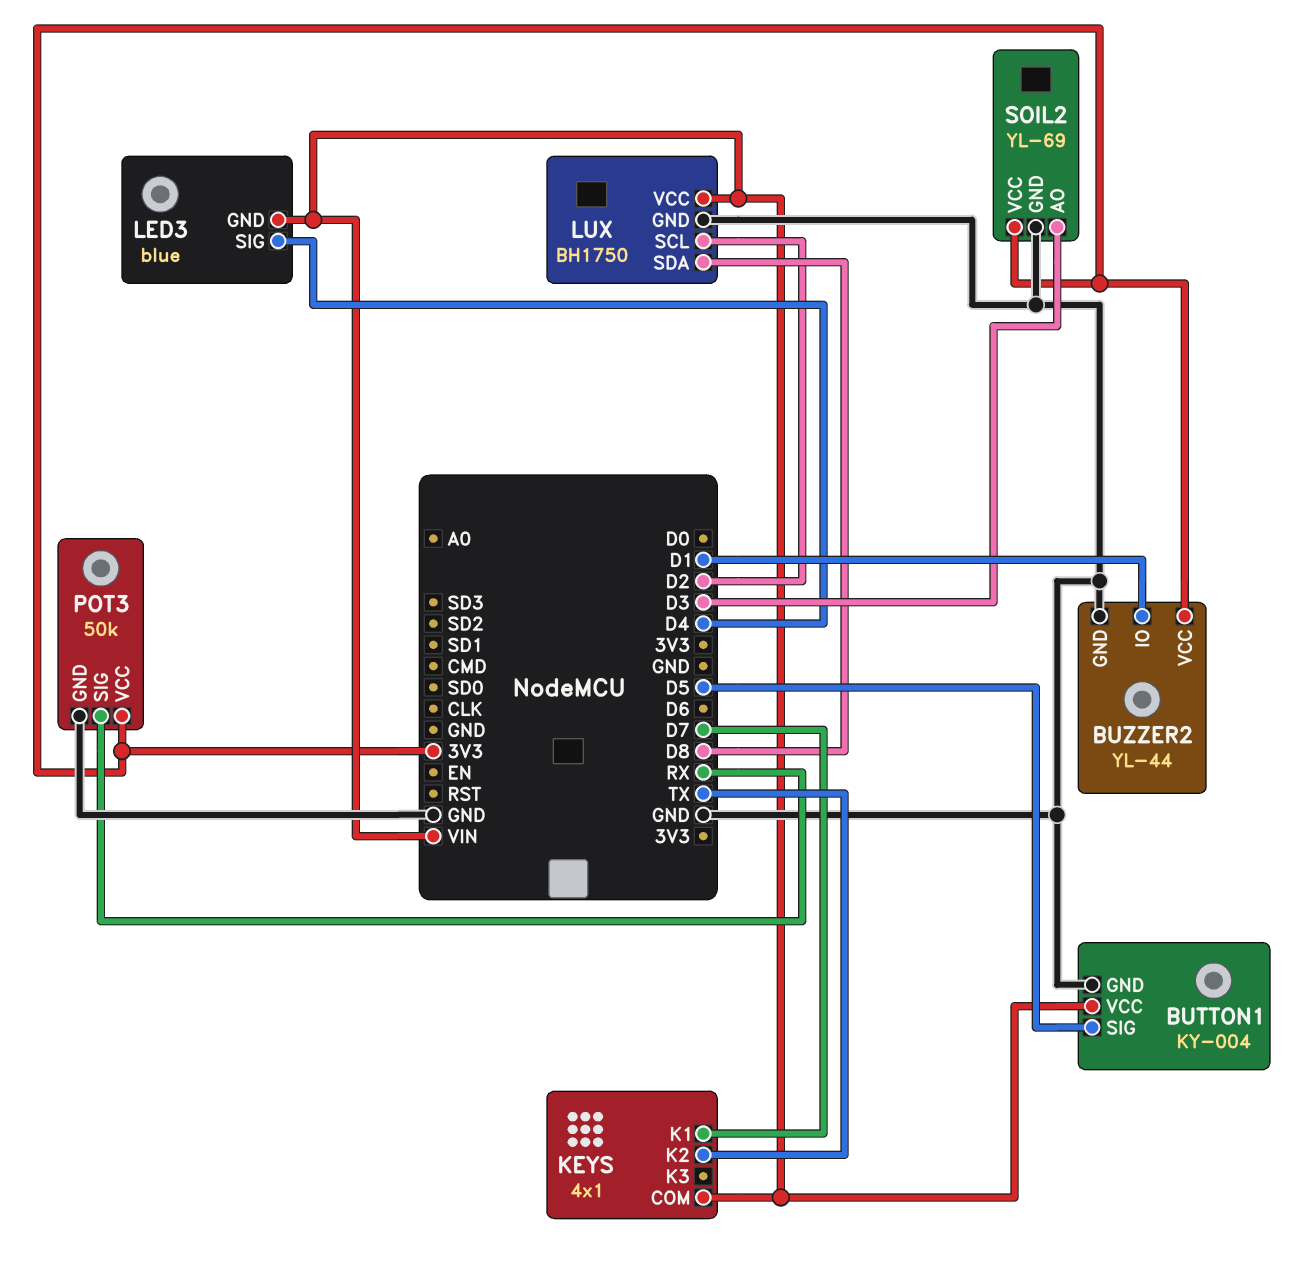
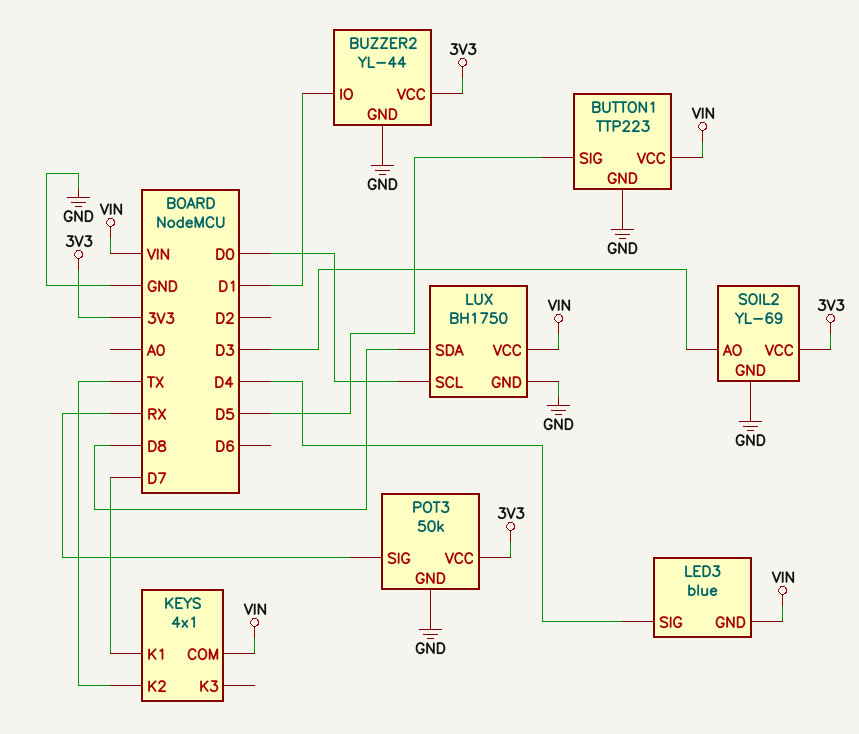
BUTTON1: KY-004 -> TTP223
LUX pin SCL: D2 -> D0

